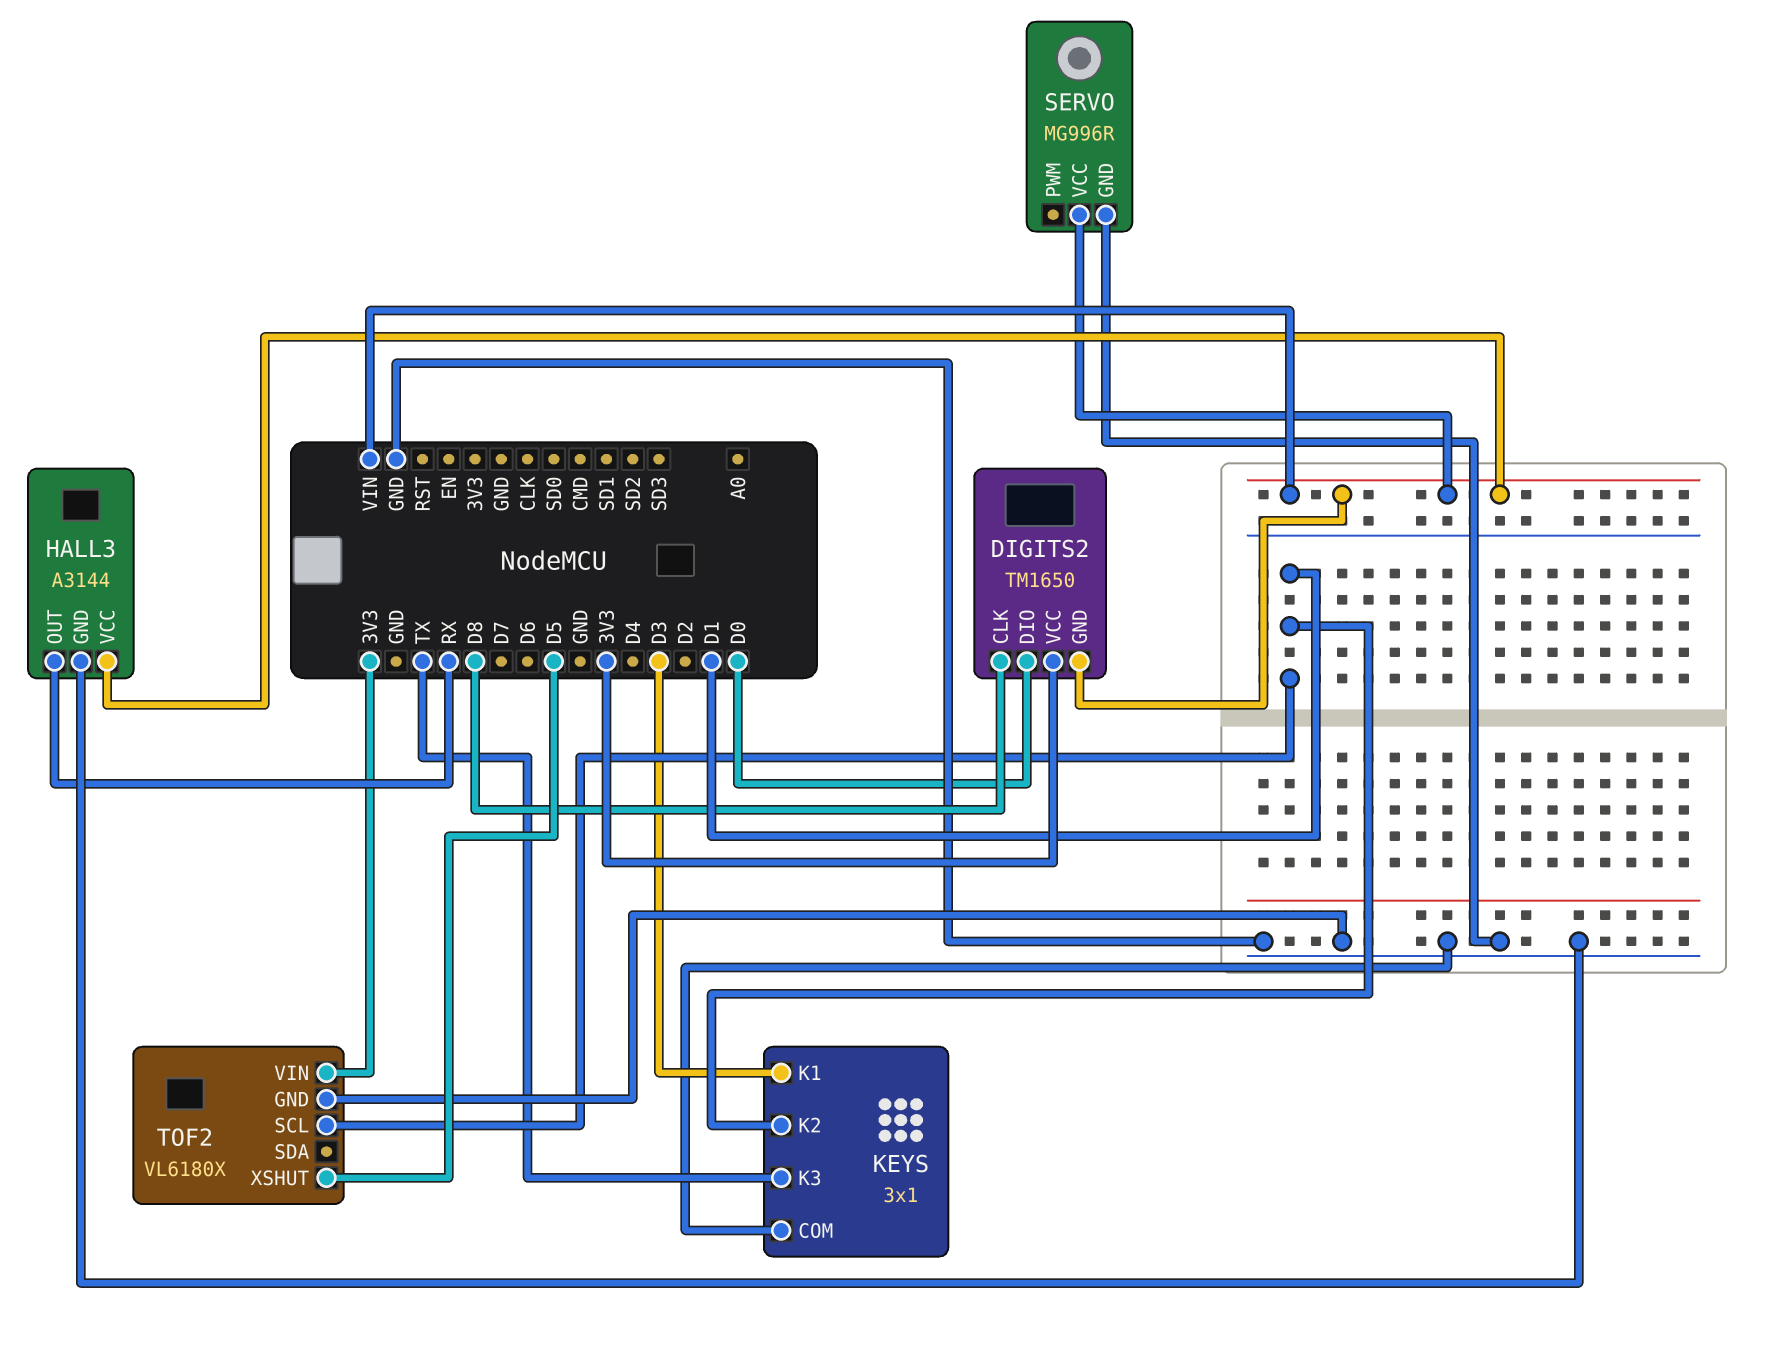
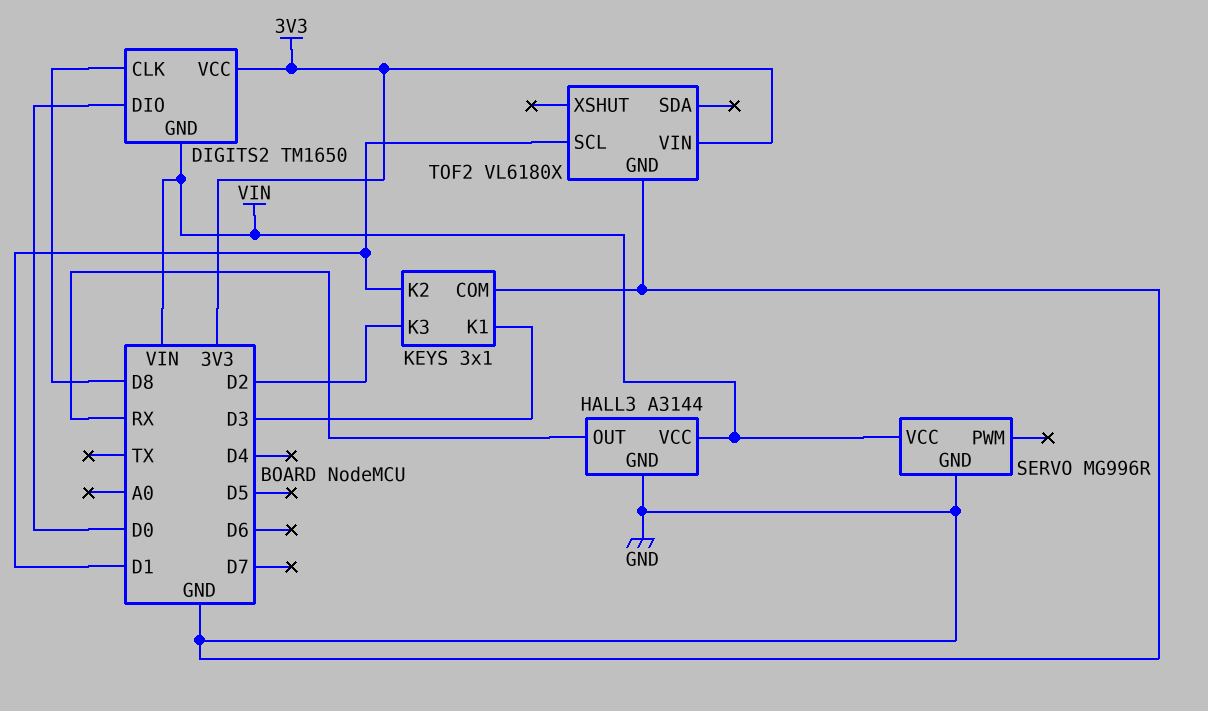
KEYS pin K3: TX -> D2
TOF2 pin XSHUT: D5 -> none

